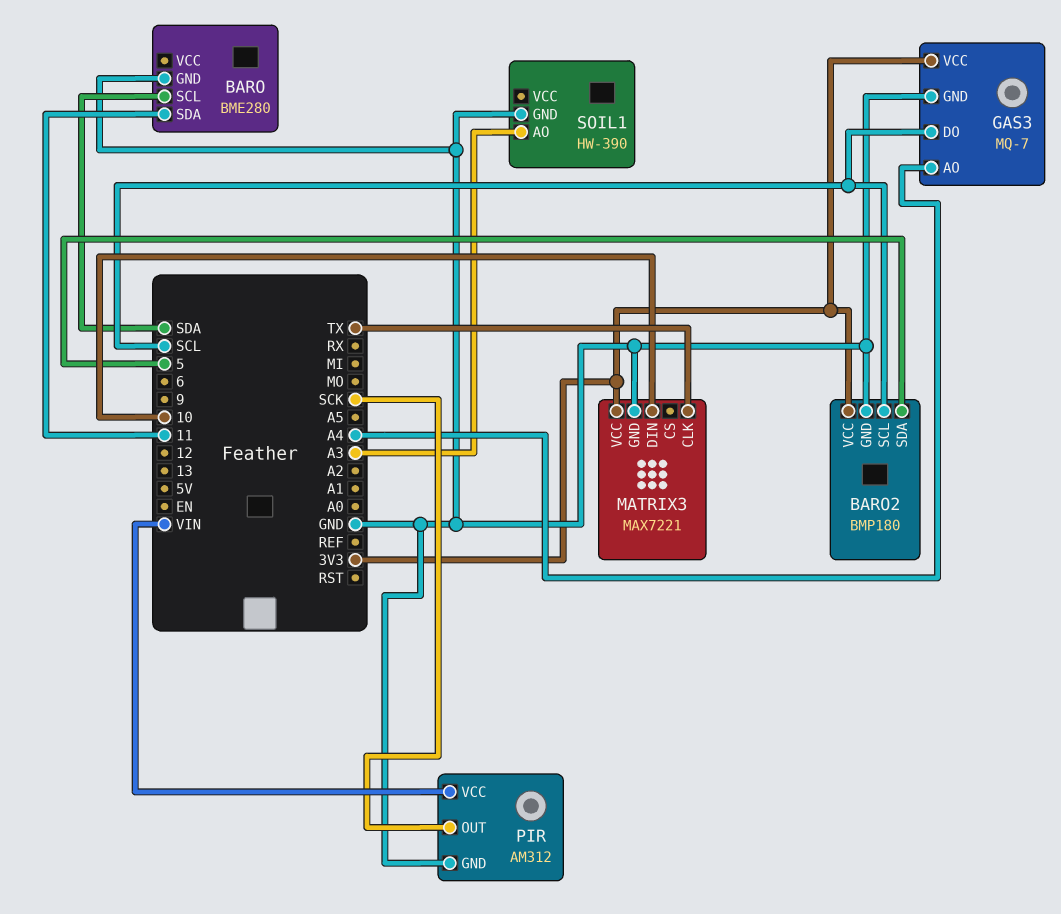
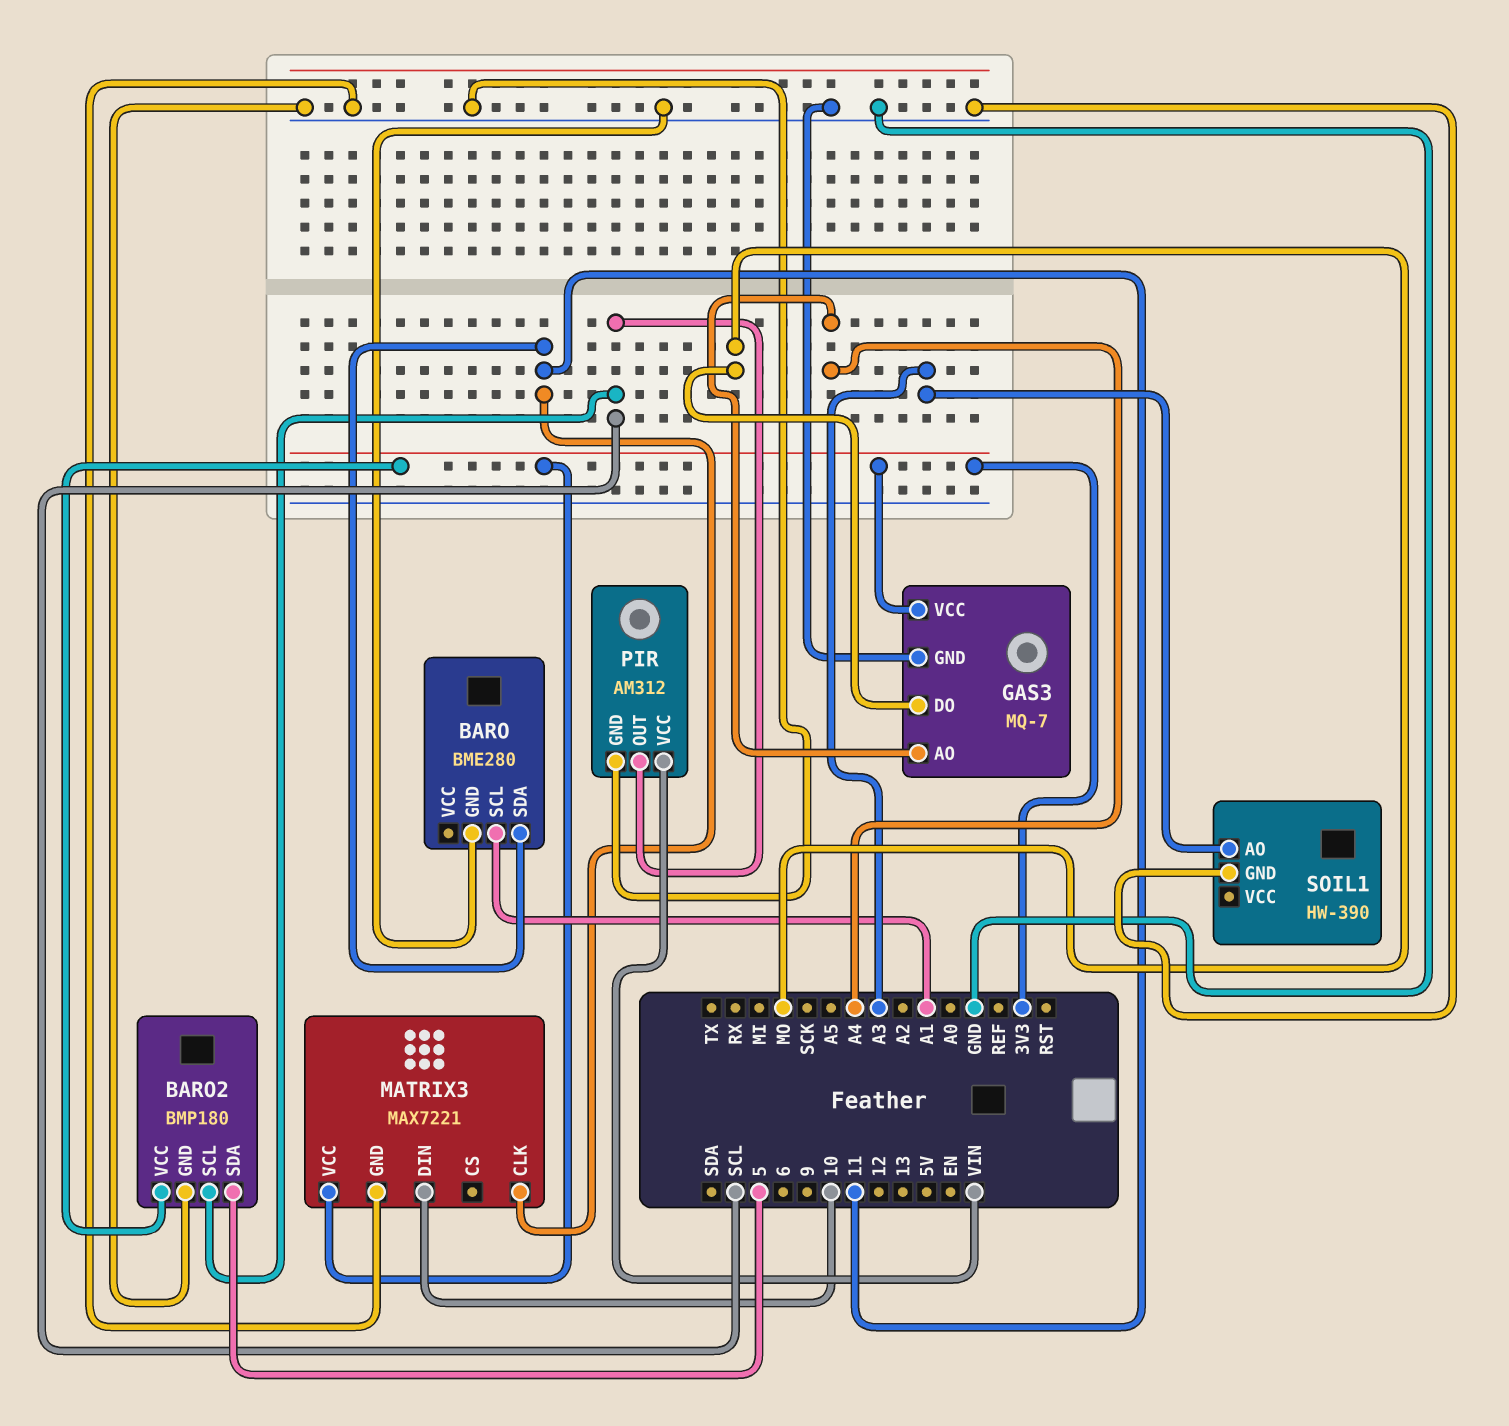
BARO pin SCL: SDA -> A1
GAS3 pin DO: SCL -> MO
MATRIX3 pin CLK: TX -> 11
PIR pin OUT: SCK -> SCL

